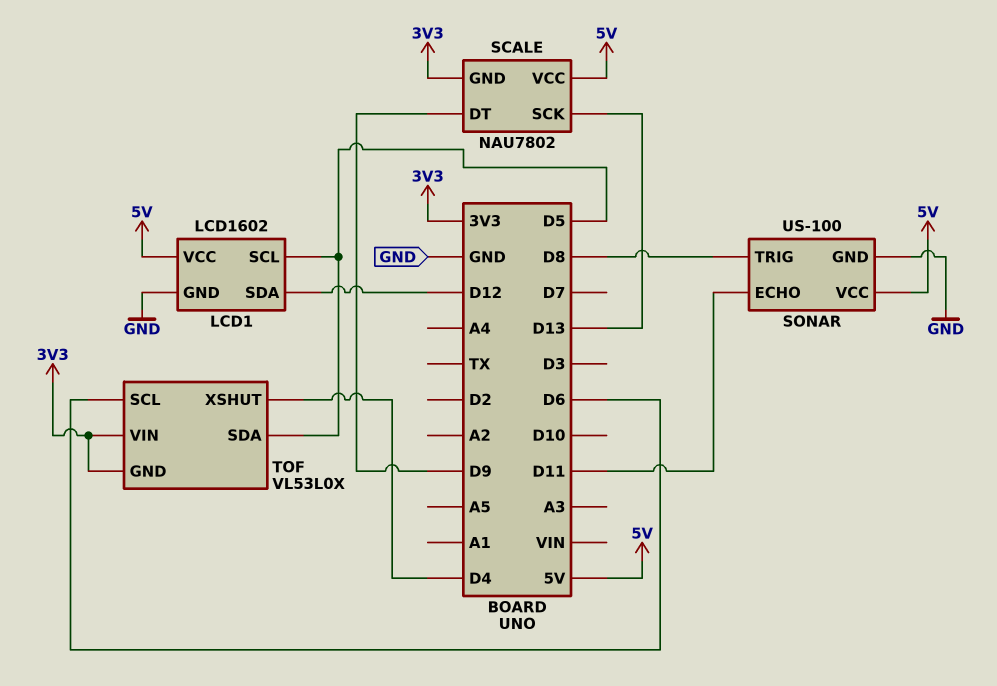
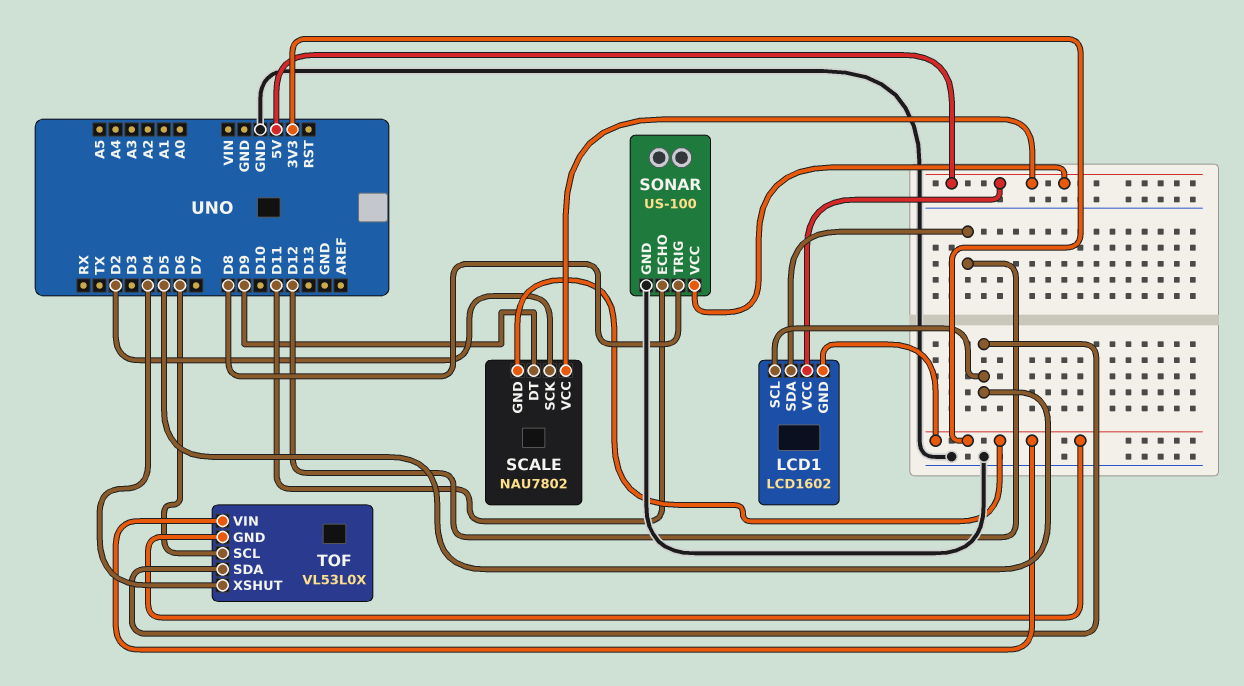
LCD1 pin GND: GND -> 3V3
SCALE pin SCK: D13 -> D2

